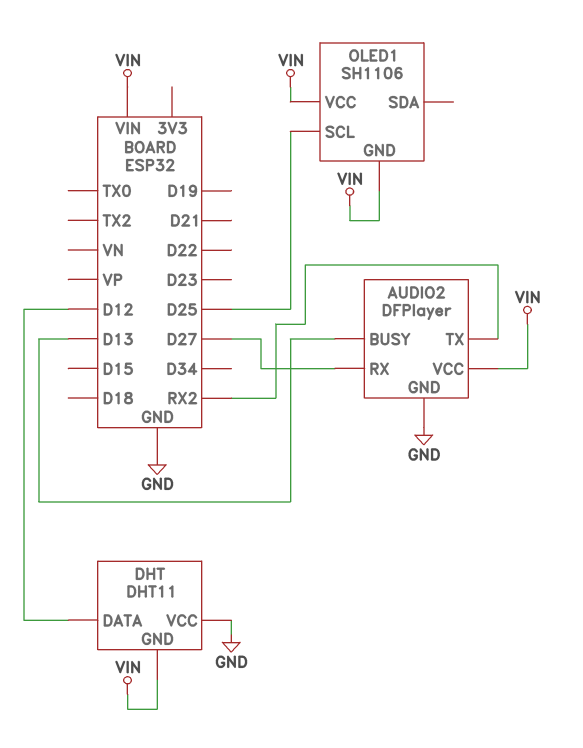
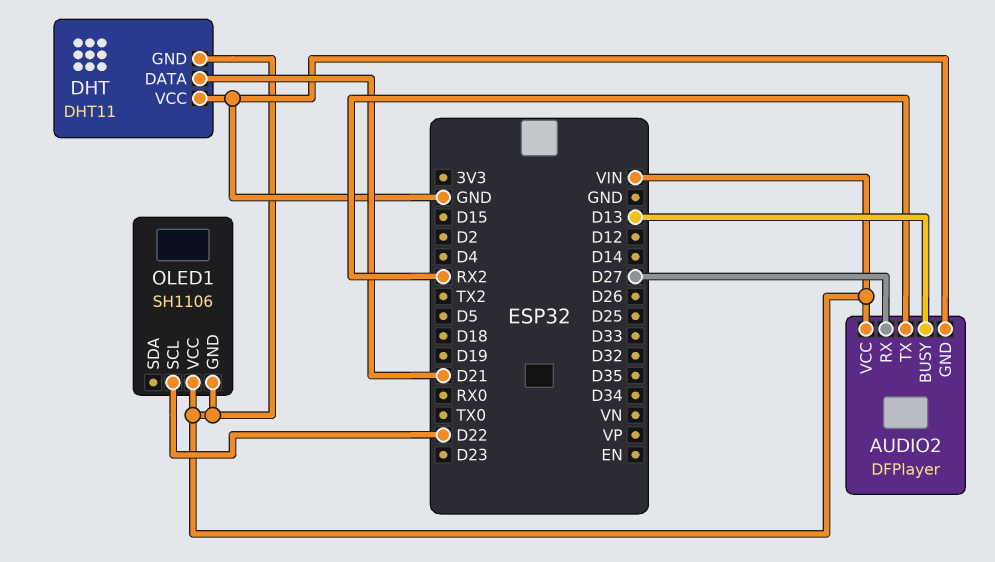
DHT pin DATA: D12 -> D21
OLED1 pin SCL: D25 -> D22

